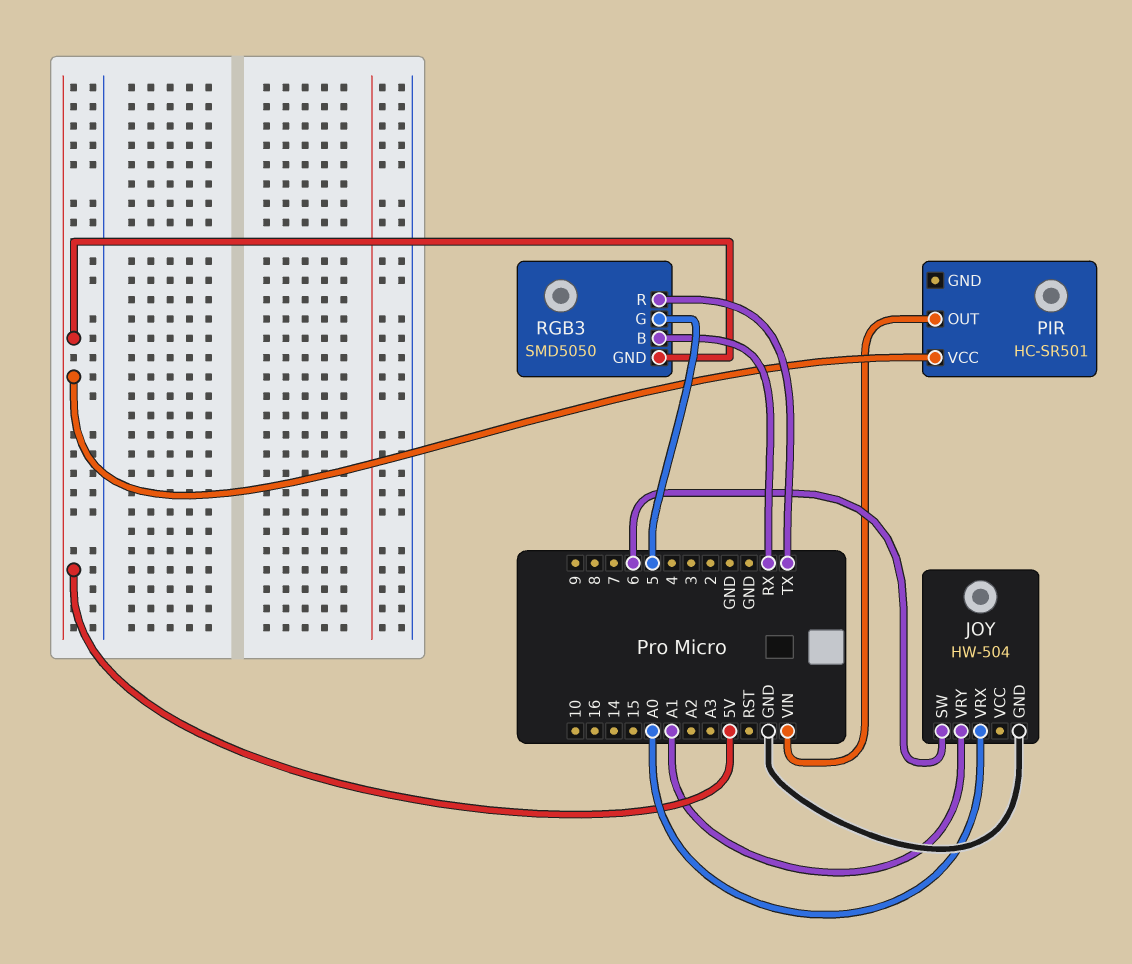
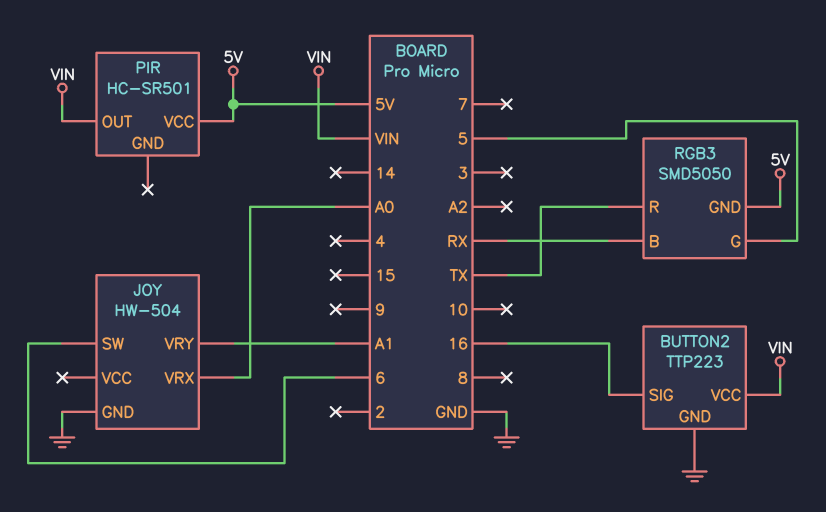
BUTTON2: none -> TTP223
BUTTON2 pin GND: none -> GND
BUTTON2 pin SIG: none -> 16
BUTTON2 pin VCC: none -> VIN

